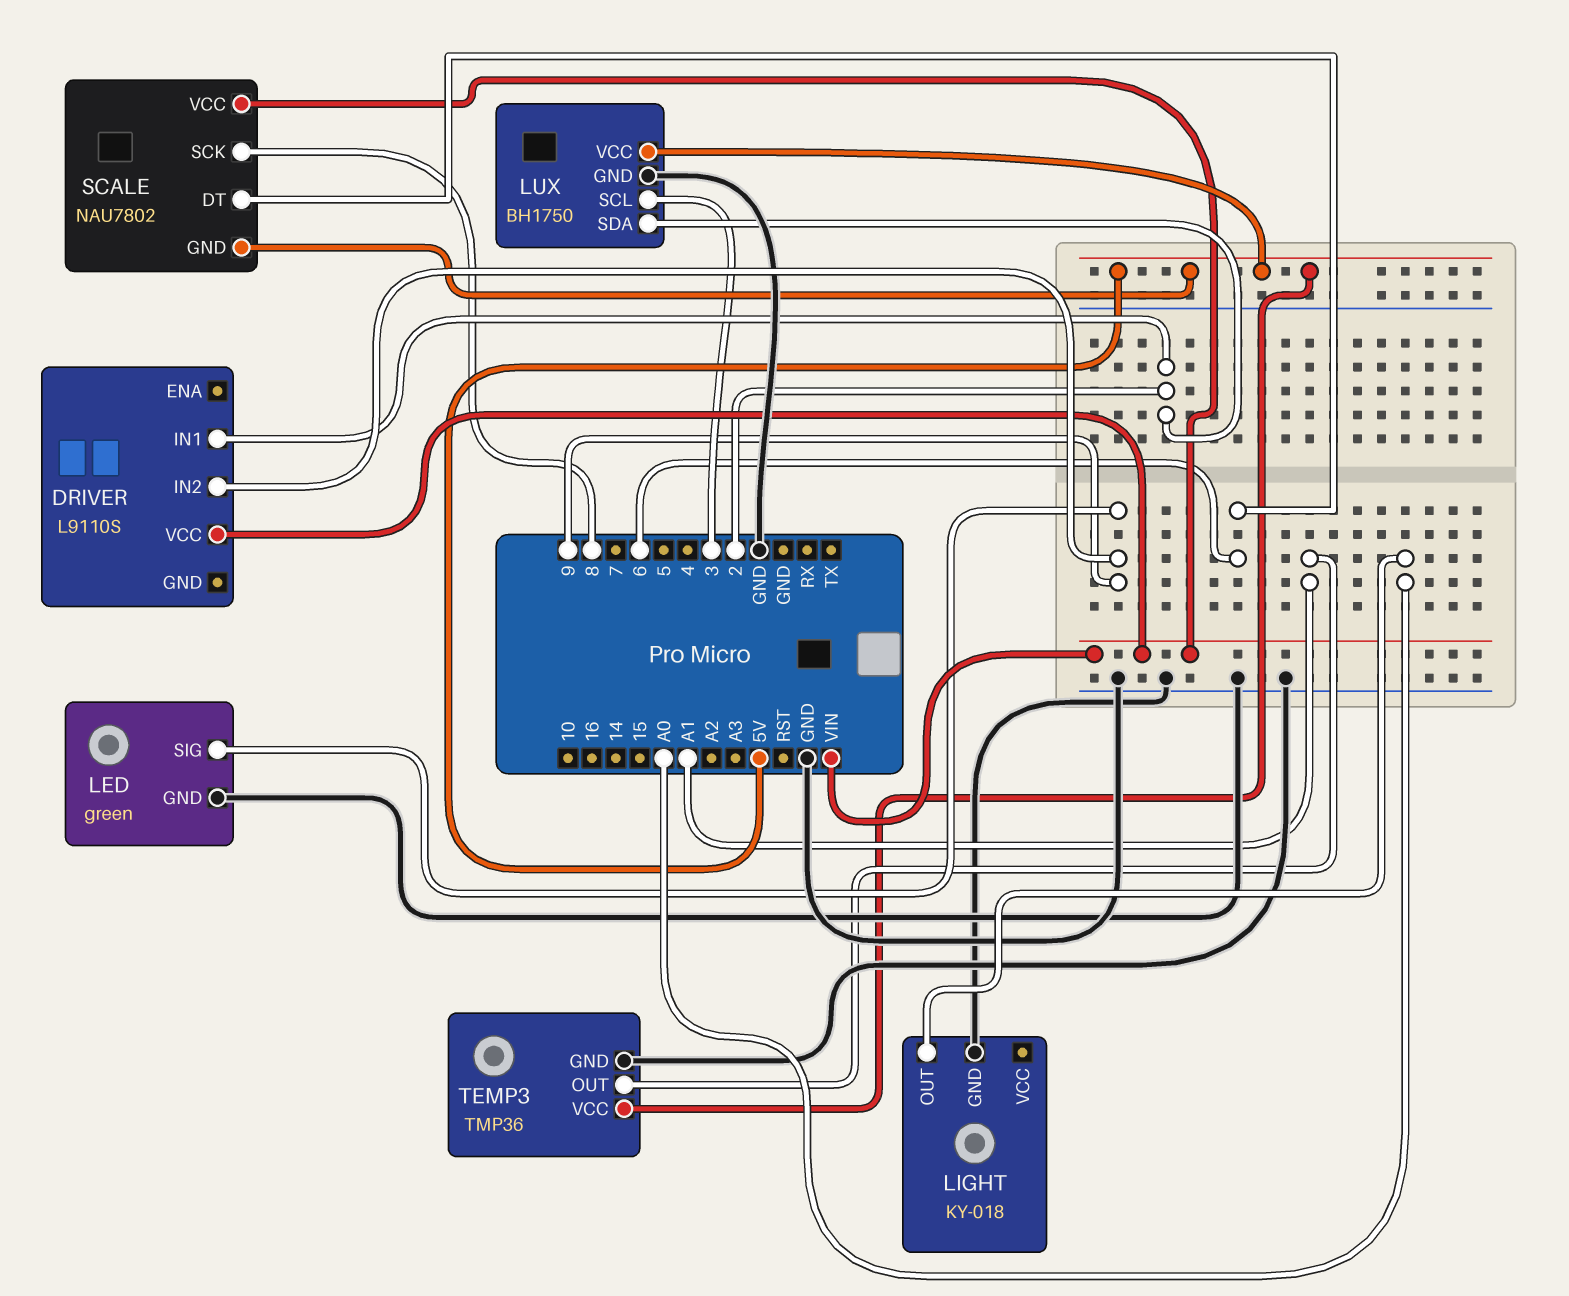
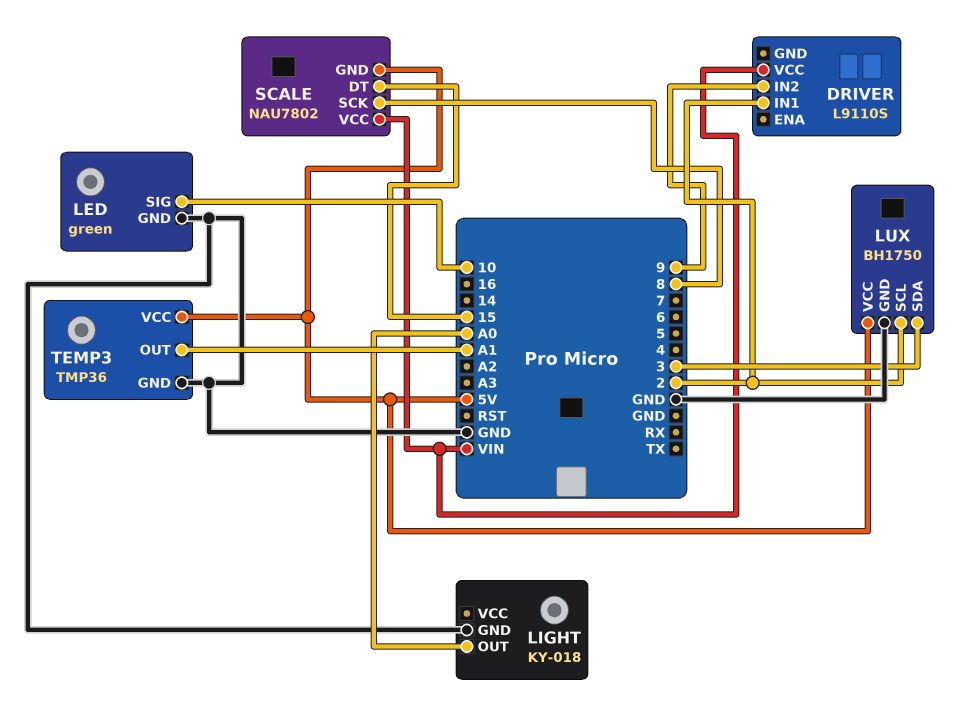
LED pin SIG: 9 -> 10
LUX pin SCL: 3 -> 2
LUX pin SDA: 2 -> 3
SCALE pin DT: 6 -> 15

